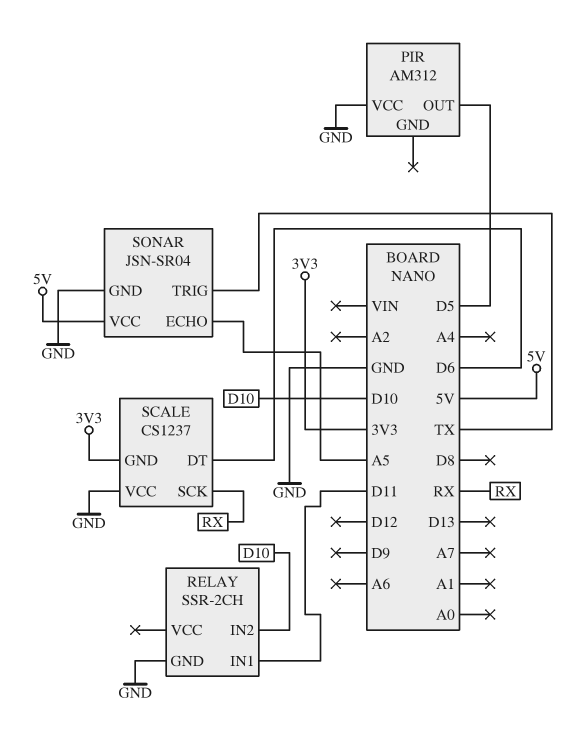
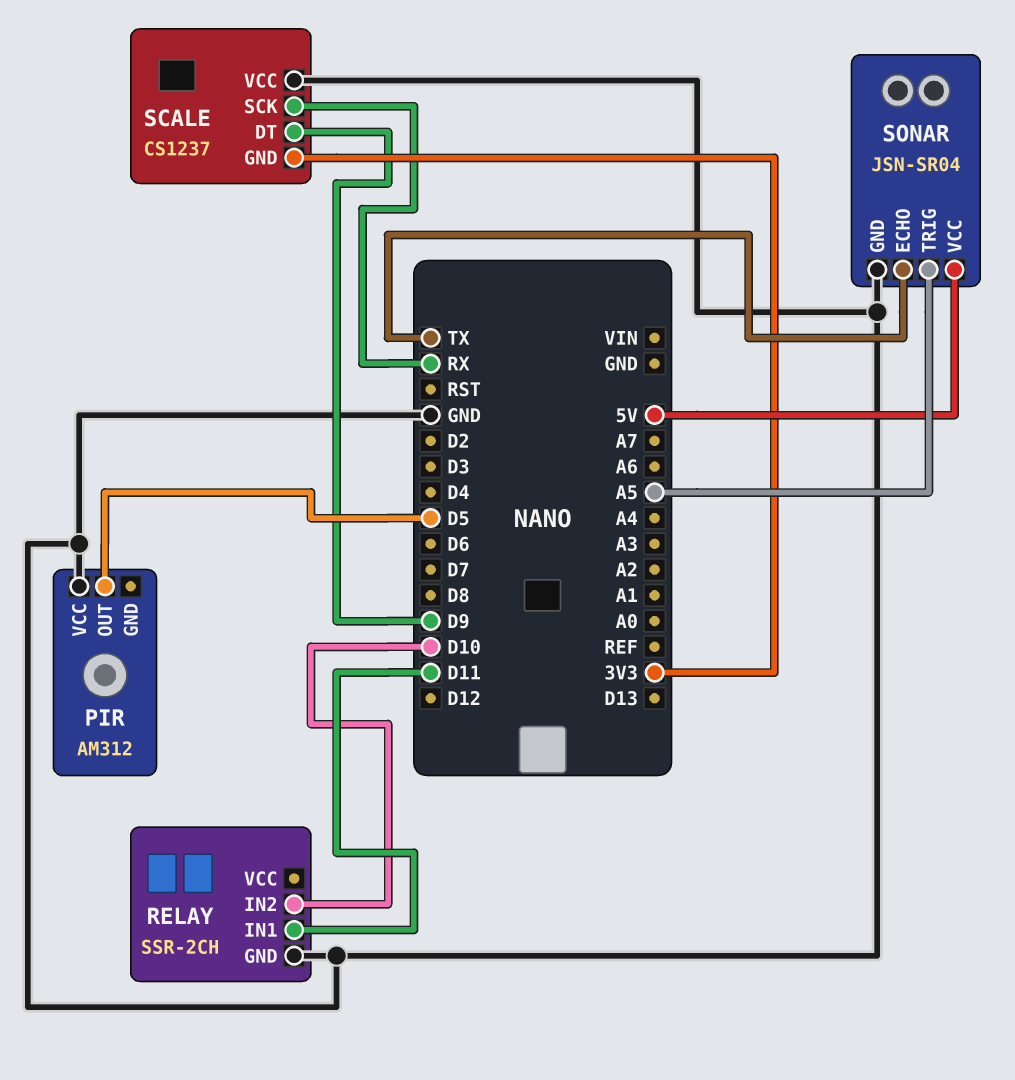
SCALE pin DT: D6 -> D9
SONAR pin ECHO: A5 -> TX
SONAR pin TRIG: TX -> A5

